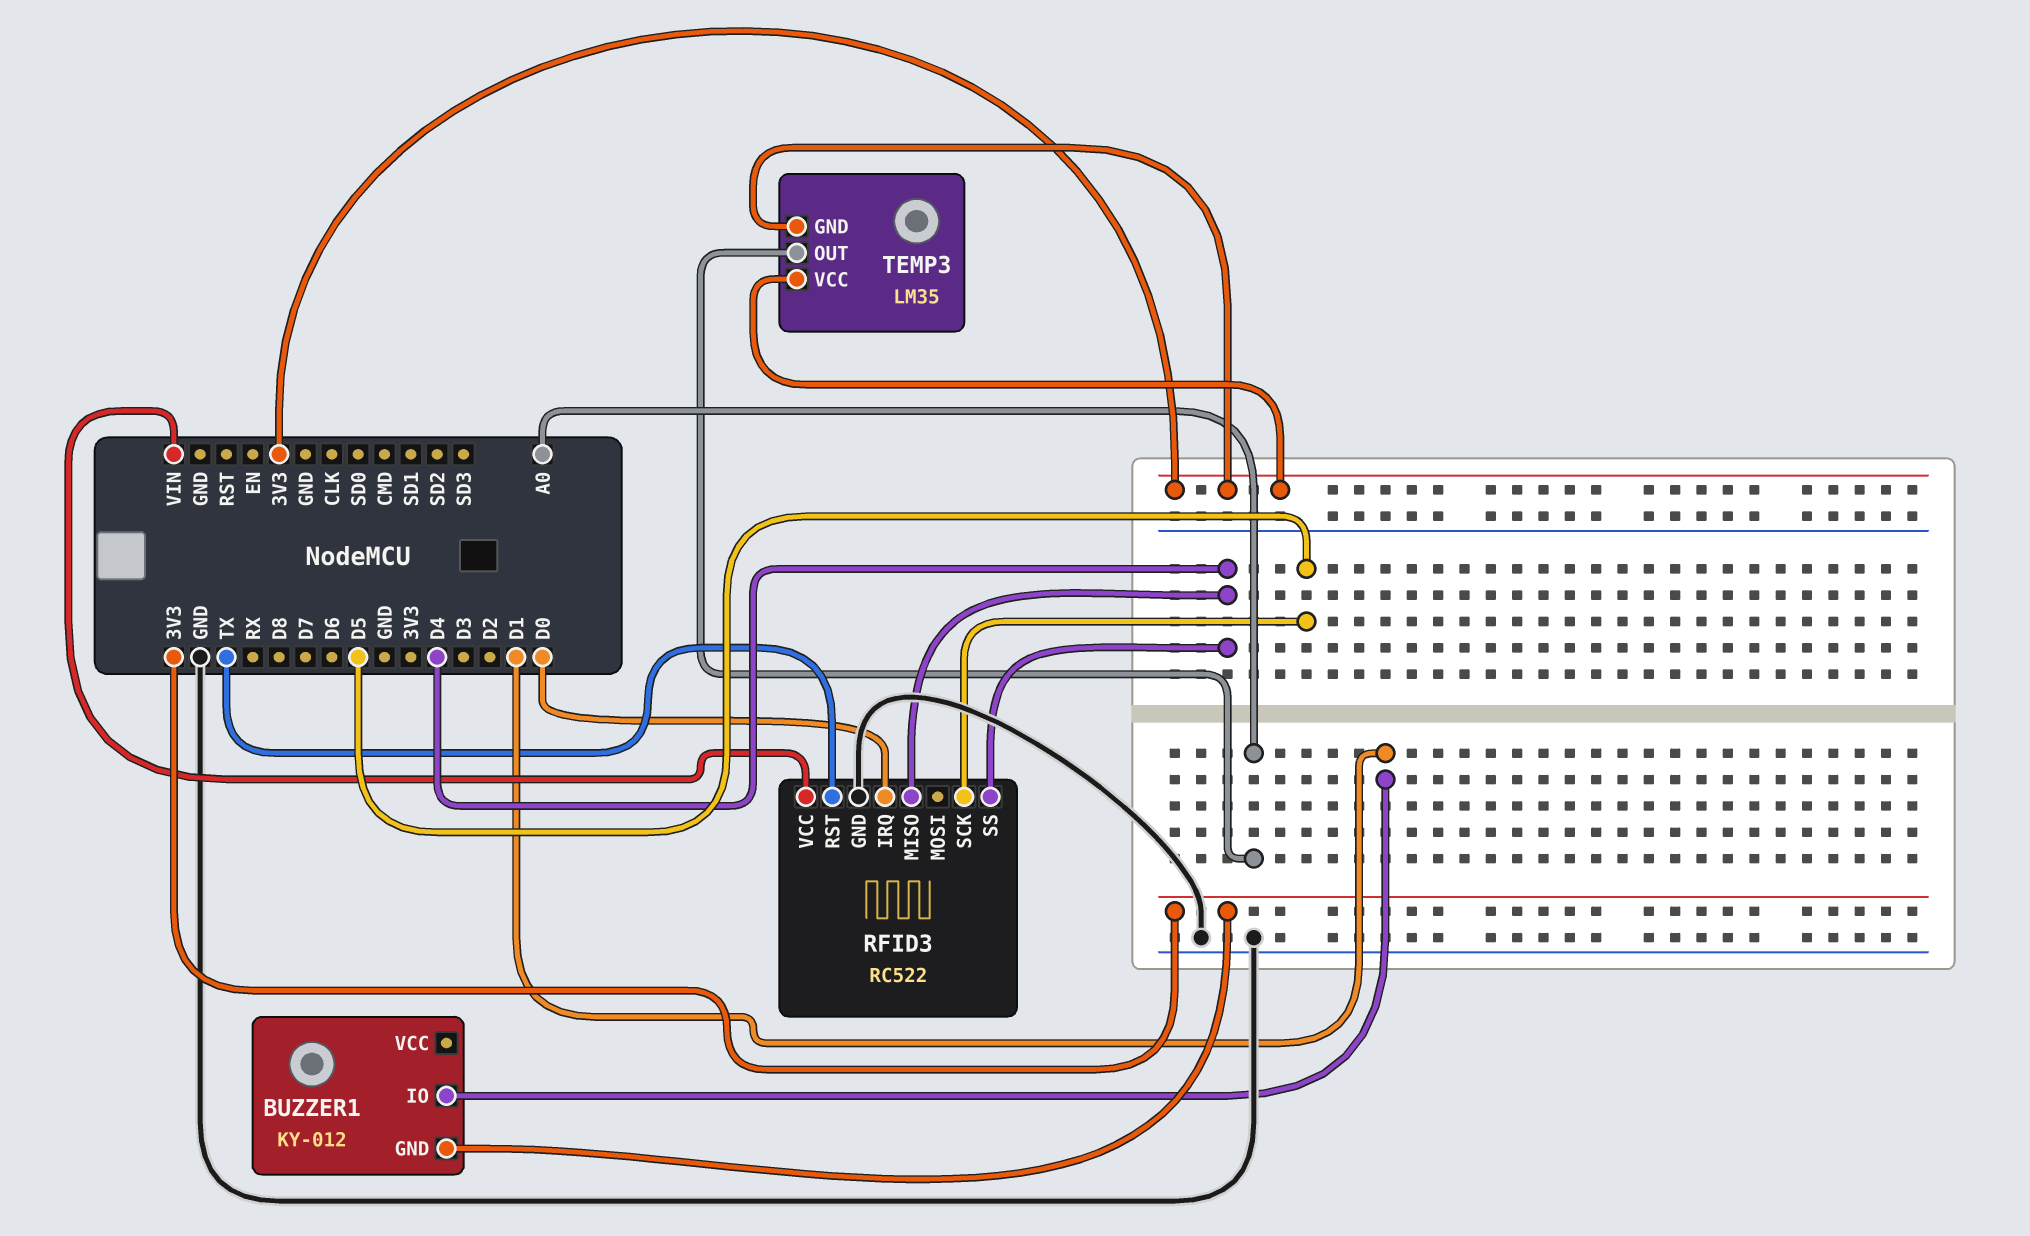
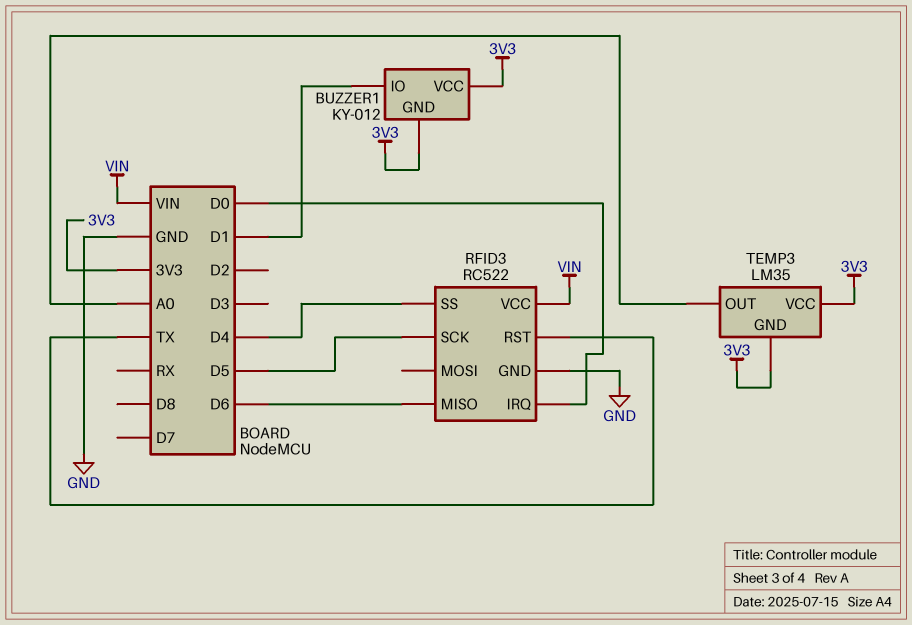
BUZZER1 pin VCC: none -> 3V3
RFID3 pin MISO: D4 -> D6

